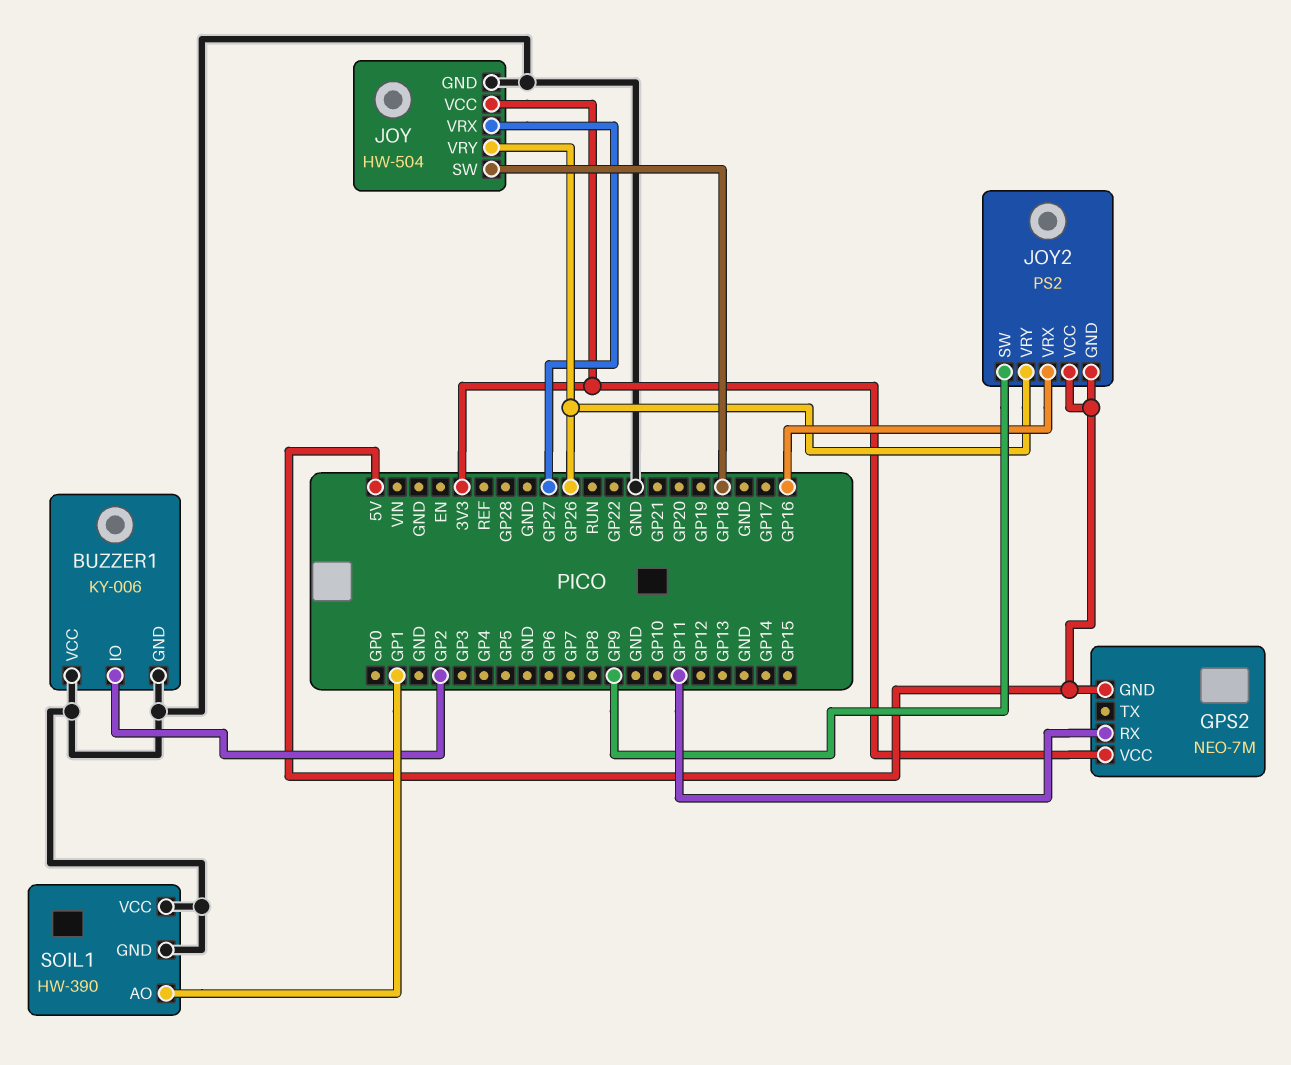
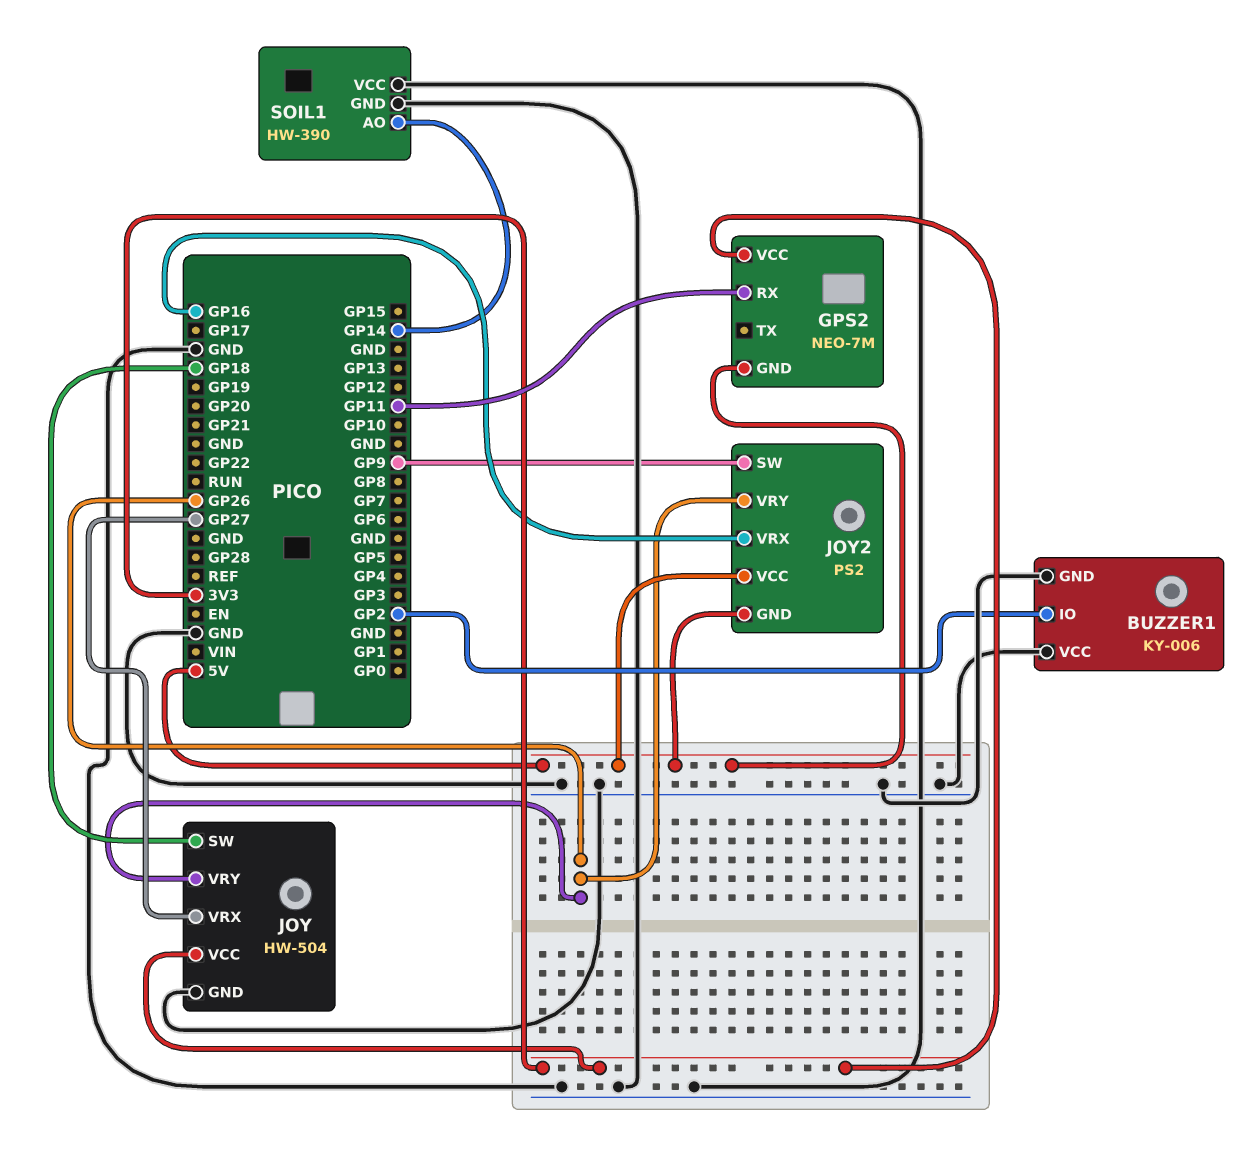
SOIL1 pin AO: GP1 -> GP14

